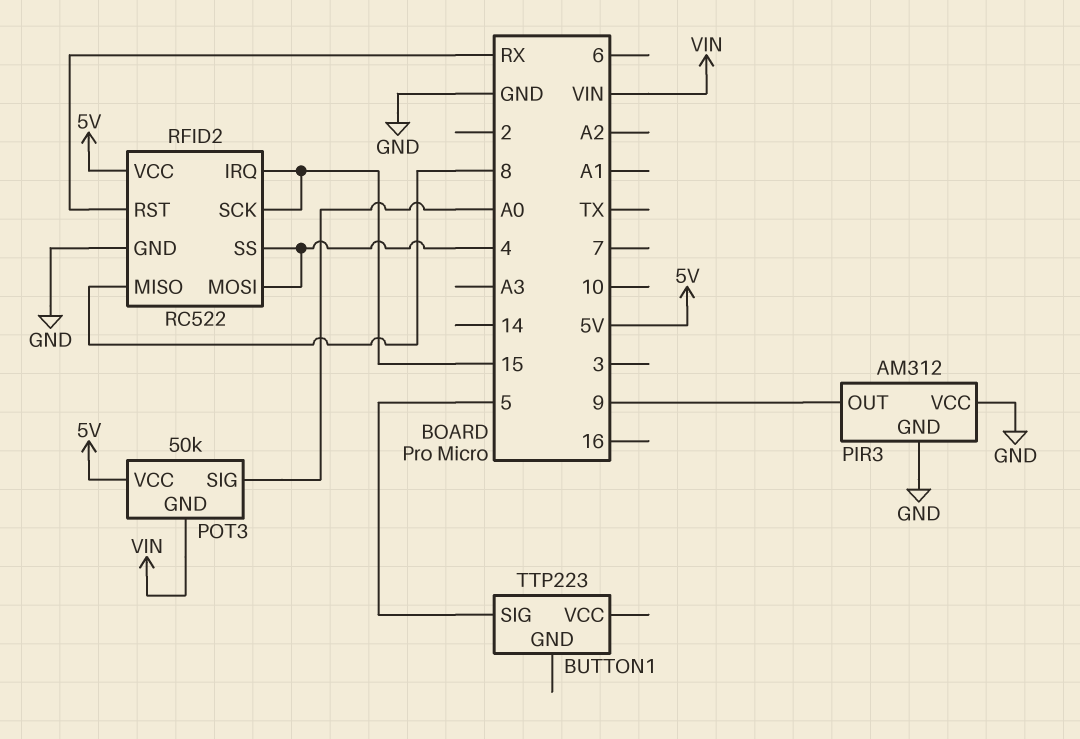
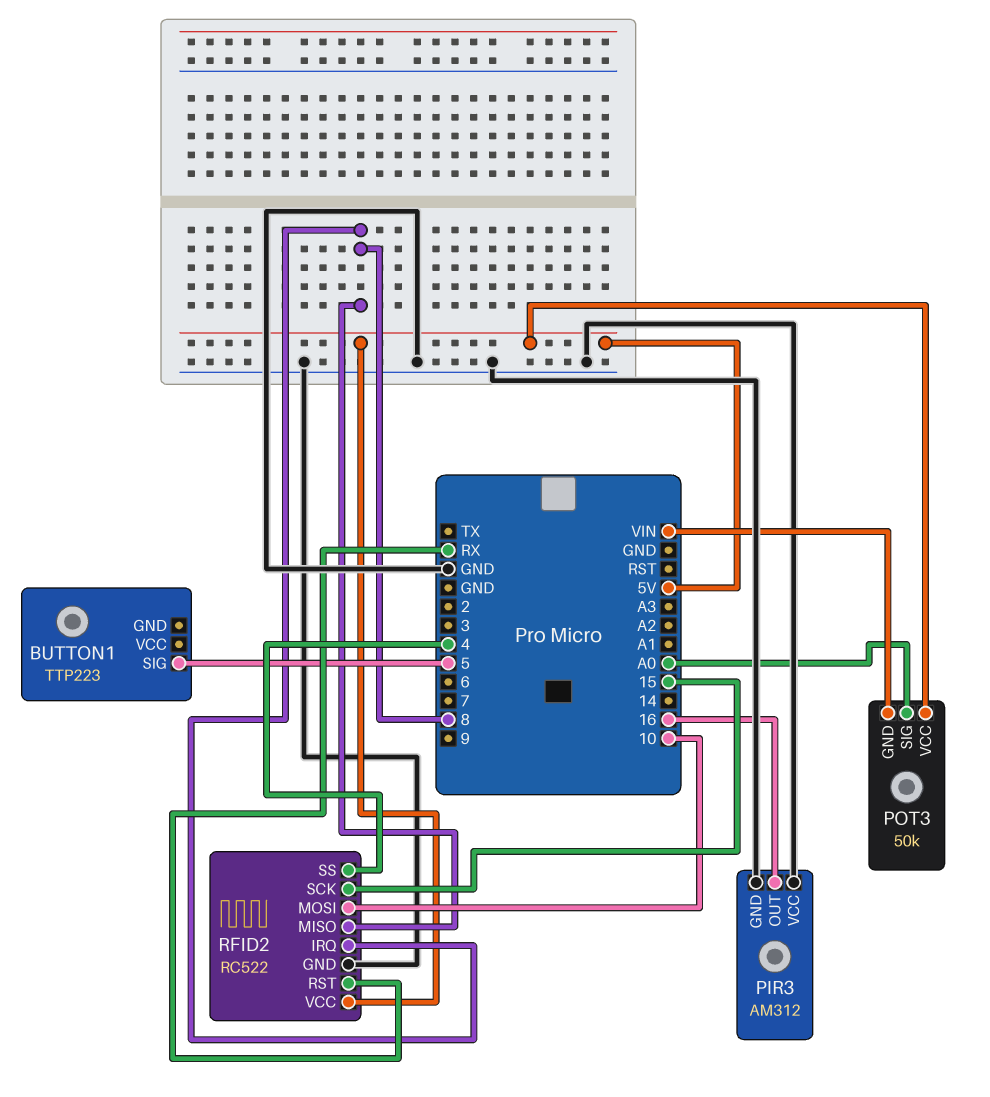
PIR3 pin OUT: 9 -> 16
RFID2 pin IRQ: 15 -> 8
RFID2 pin MOSI: 4 -> 10

